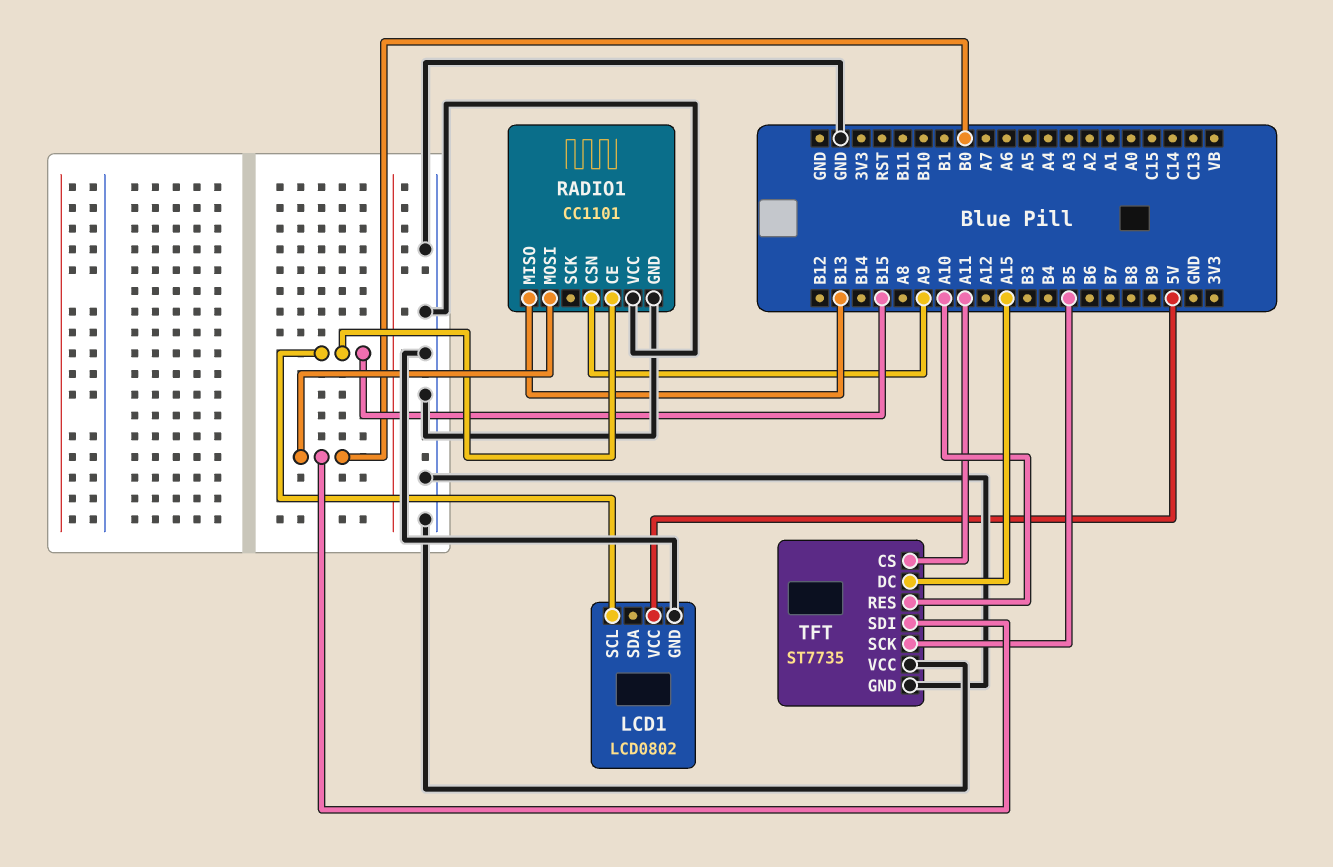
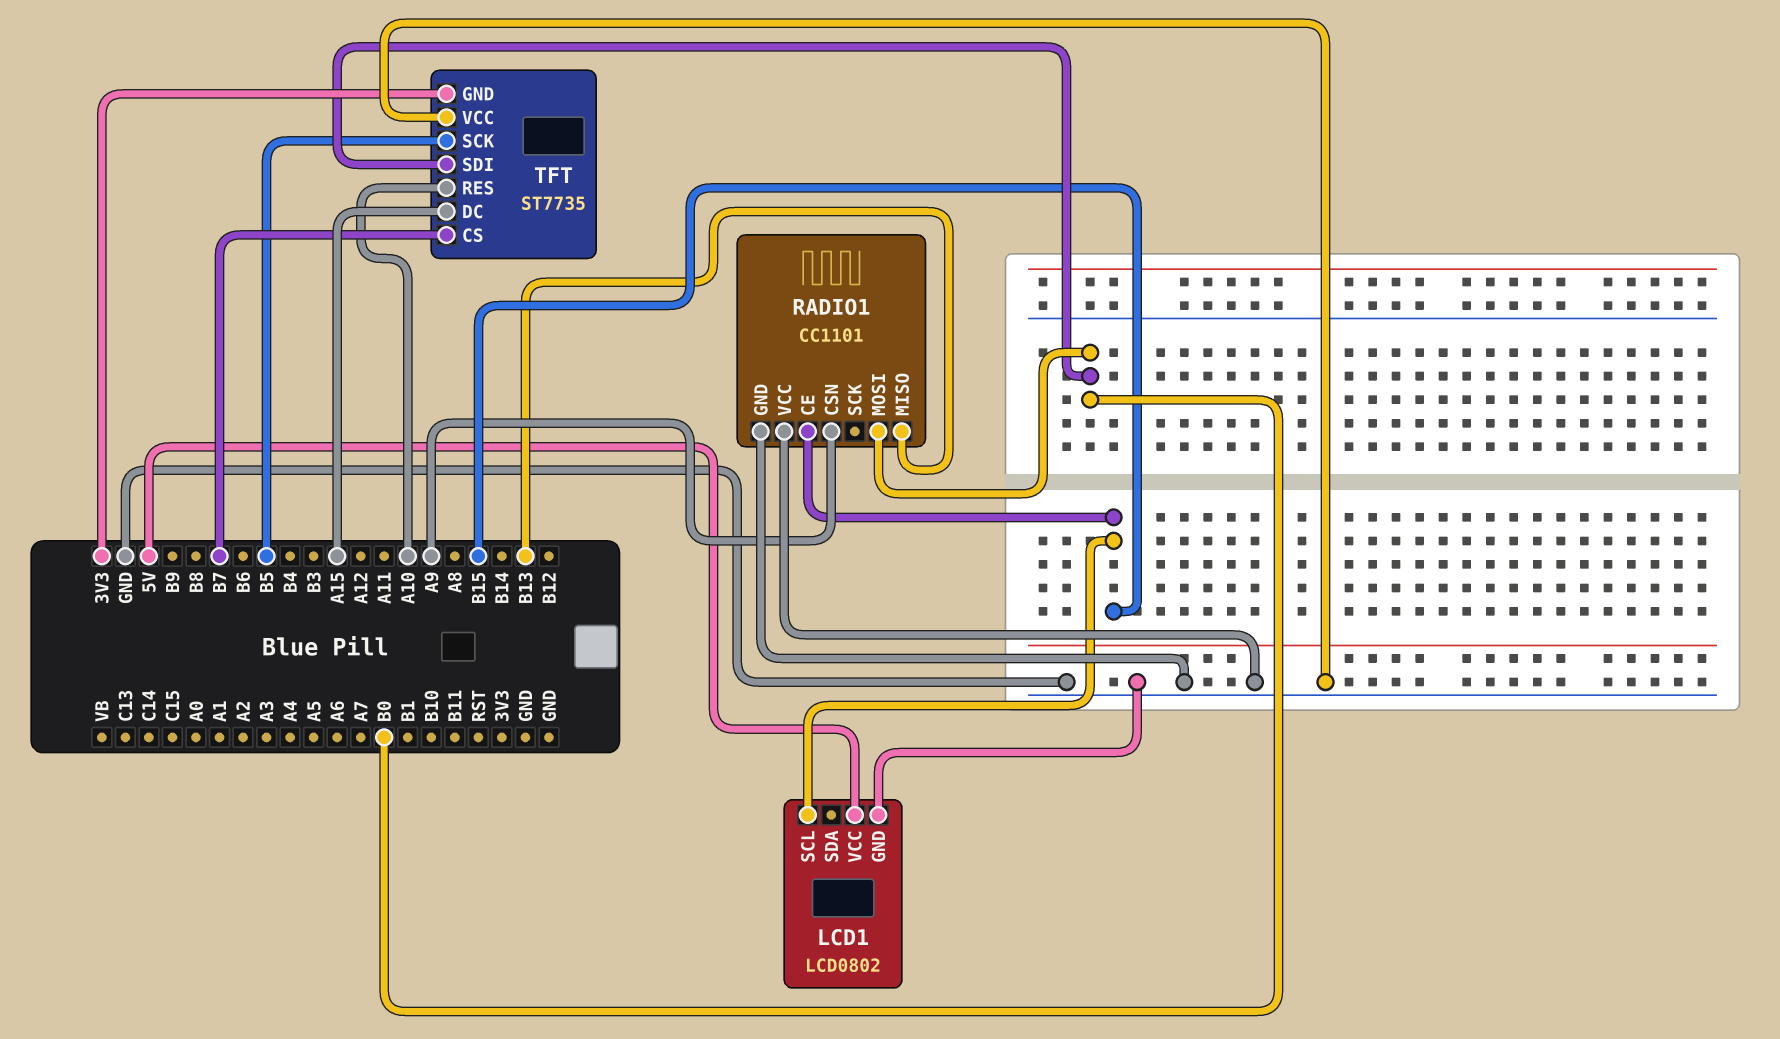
TFT pin CS: A11 -> B7
TFT pin GND: GND -> 3V3

